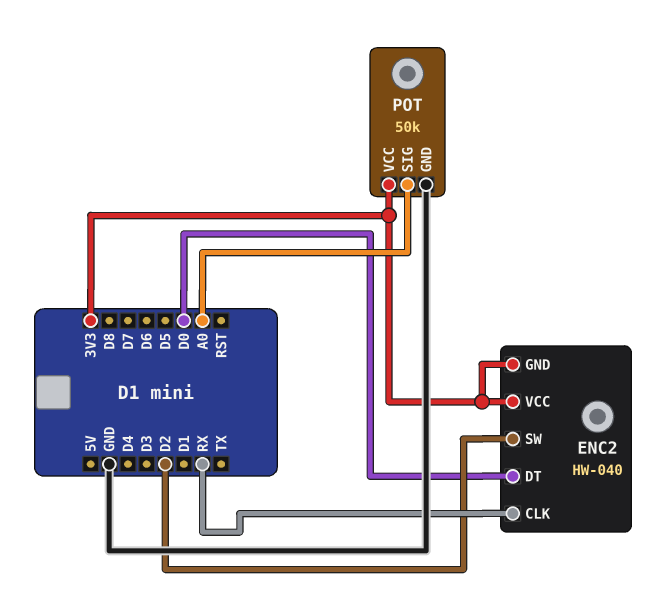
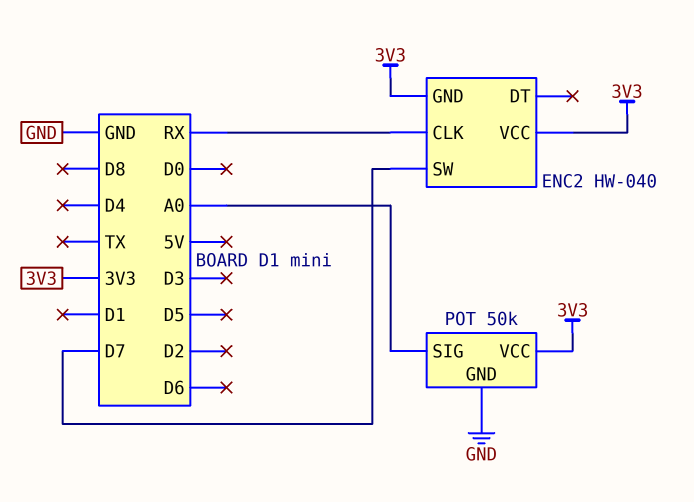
ENC2 pin DT: D0 -> none
ENC2 pin SW: D2 -> D7

